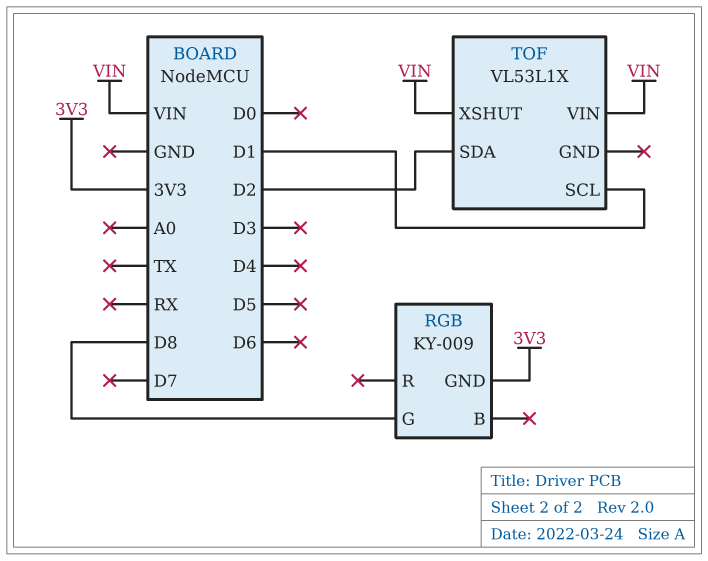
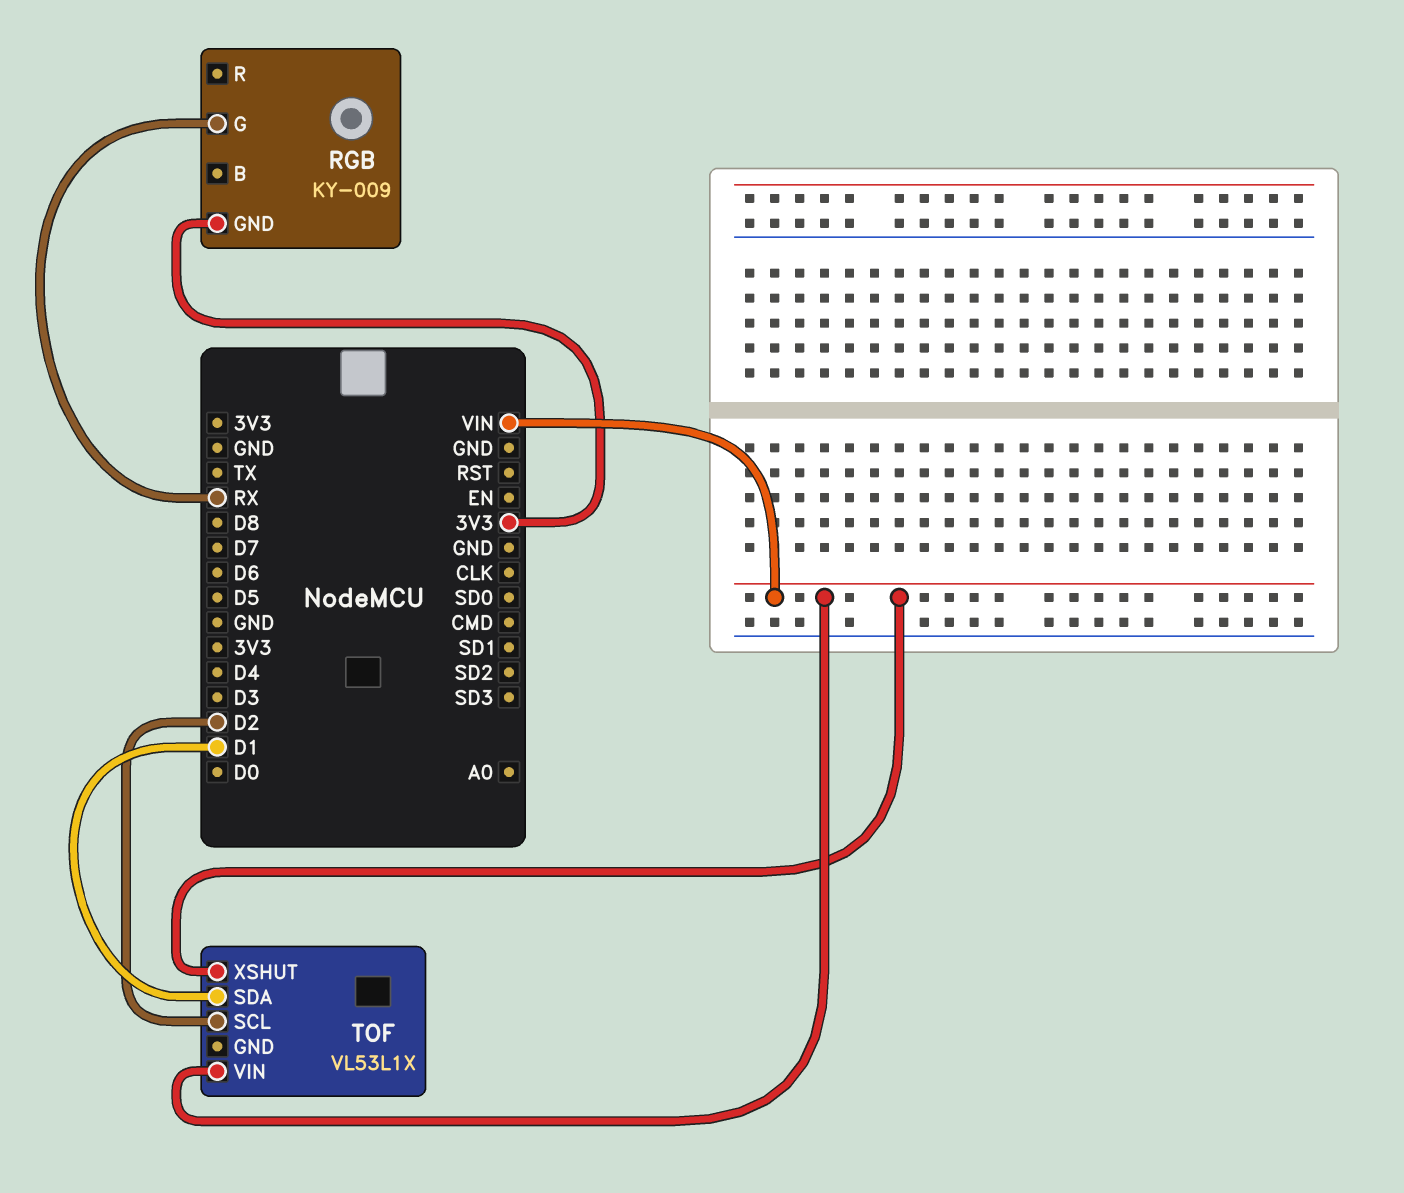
RGB pin G: D8 -> RX
TOF pin SCL: D1 -> D2
TOF pin SDA: D2 -> D1

